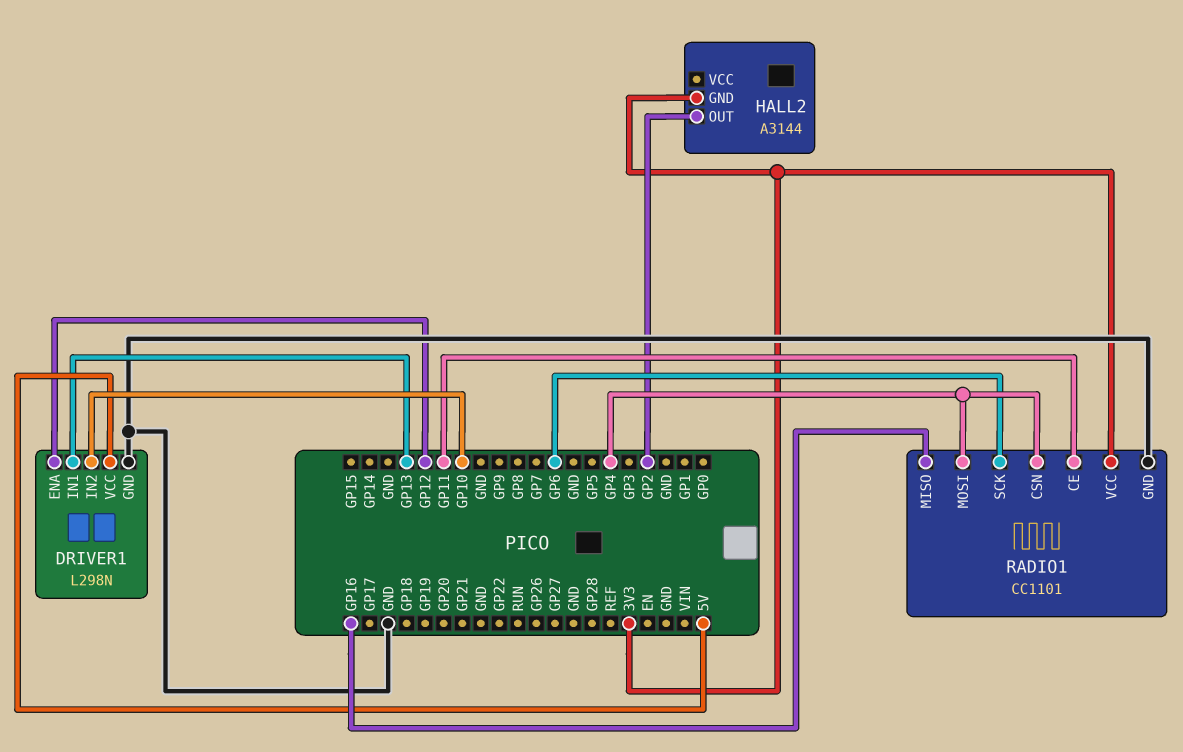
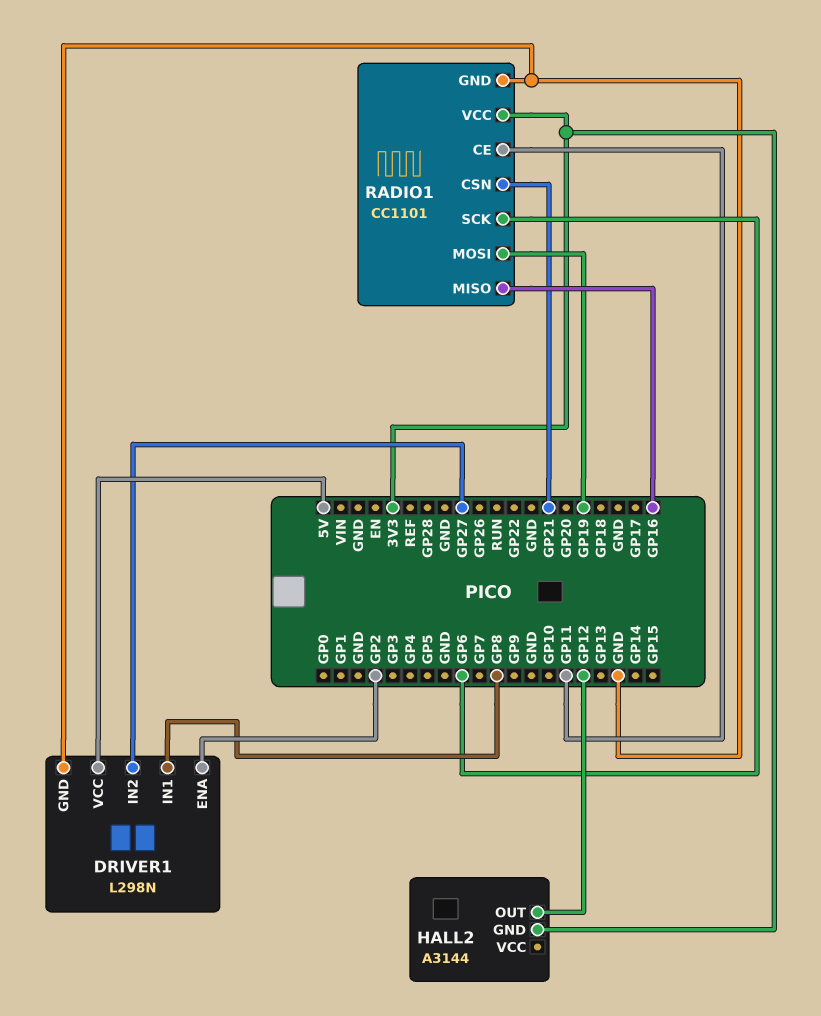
DRIVER1 pin ENA: GP12 -> GP2
DRIVER1 pin IN1: GP13 -> GP8
DRIVER1 pin IN2: GP10 -> GP27
HALL2 pin OUT: GP2 -> GP12
RADIO1 pin CSN: GP4 -> GP21
RADIO1 pin MOSI: GP4 -> GP19

